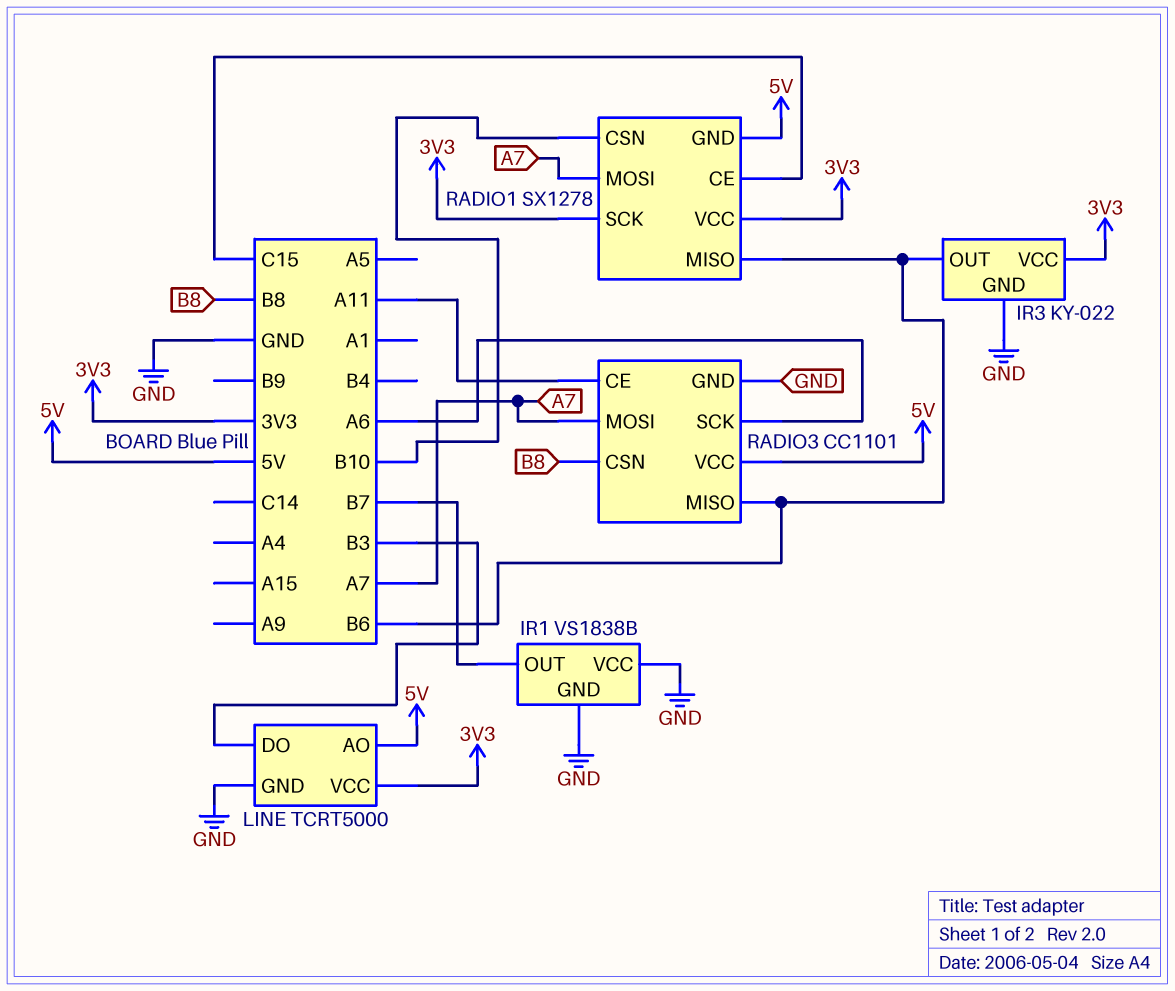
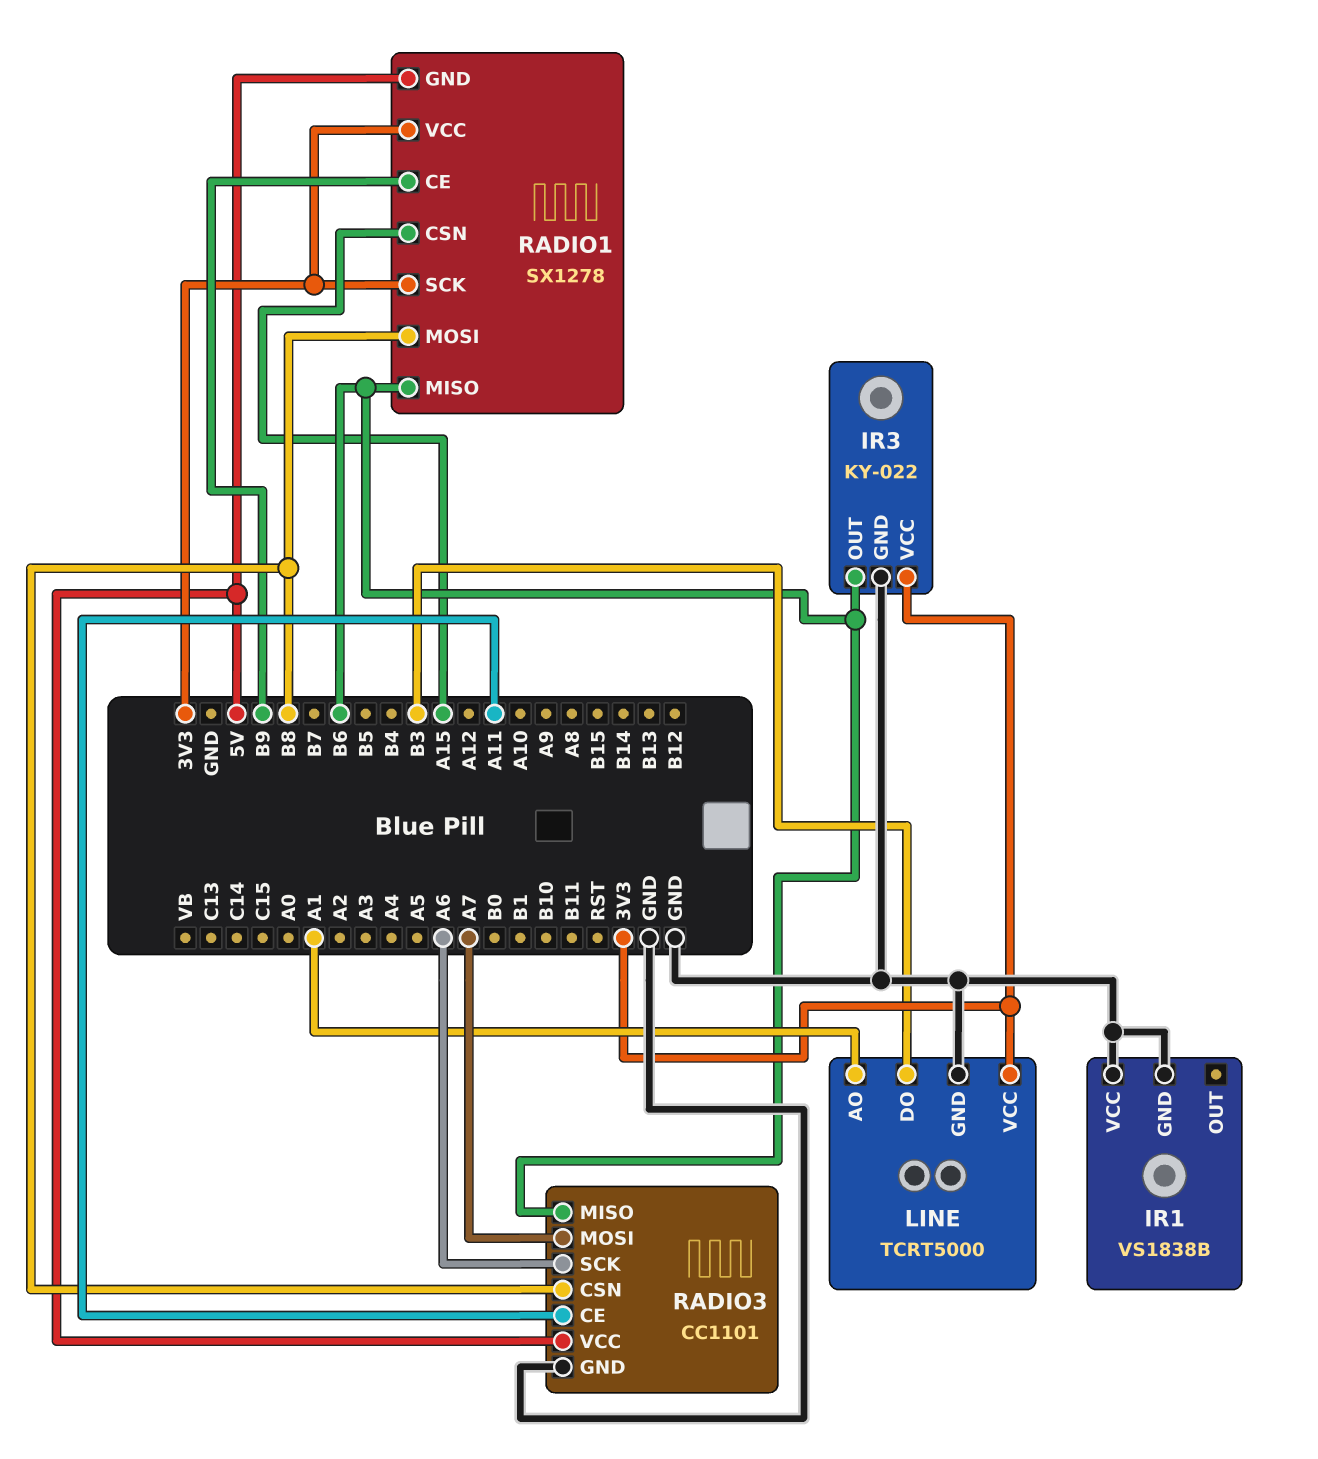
IR1 pin OUT: B7 -> none
LINE pin AO: 5V -> A1
RADIO1 pin CE: C15 -> B9
RADIO1 pin CSN: B10 -> A15
RADIO1 pin MOSI: A7 -> B8

